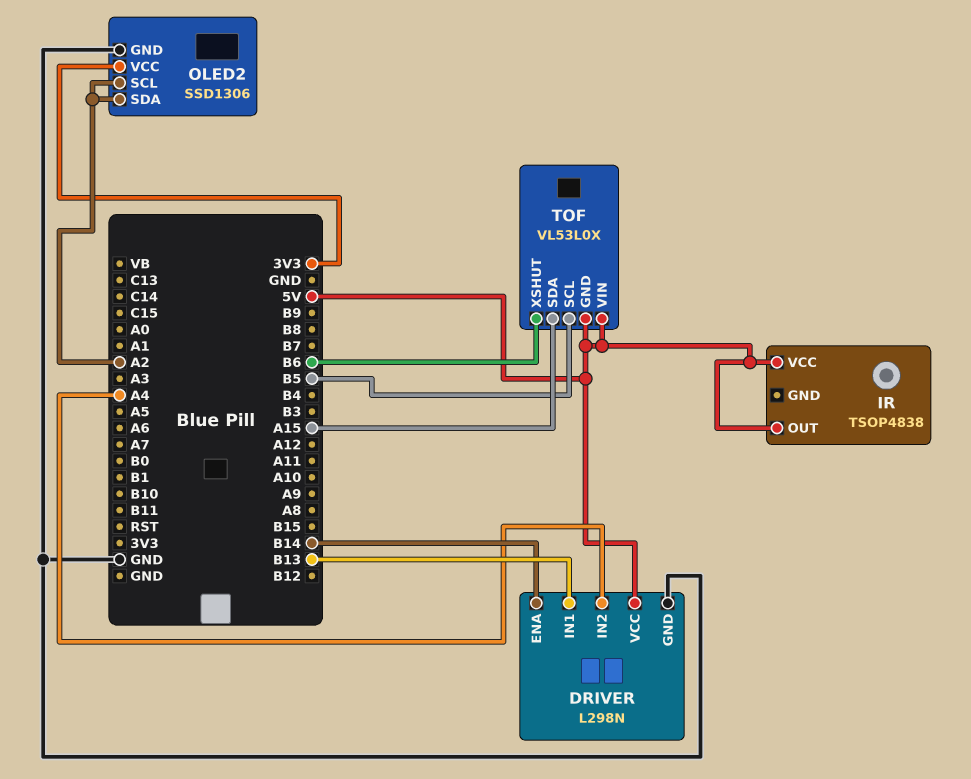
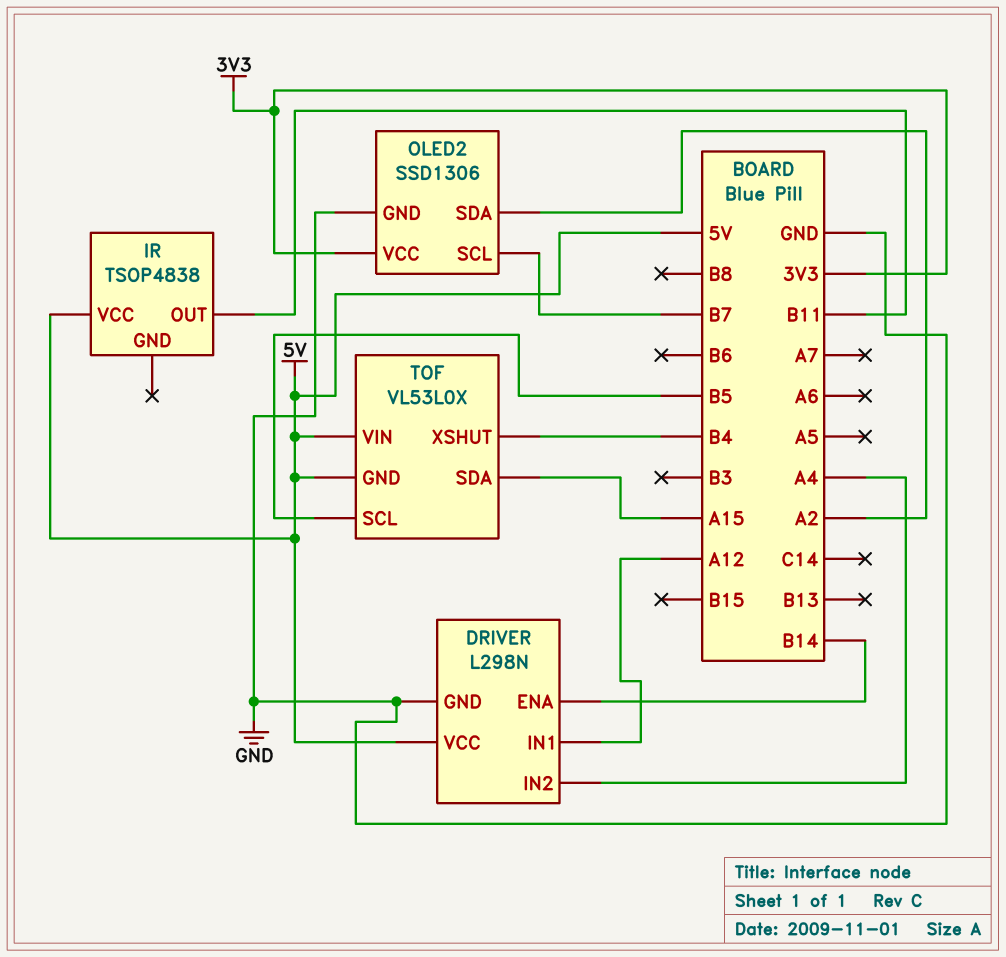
DRIVER pin IN1: B13 -> A12
IR pin OUT: 5V -> B11
OLED2 pin SCL: A2 -> B7
TOF pin XSHUT: B6 -> B4

